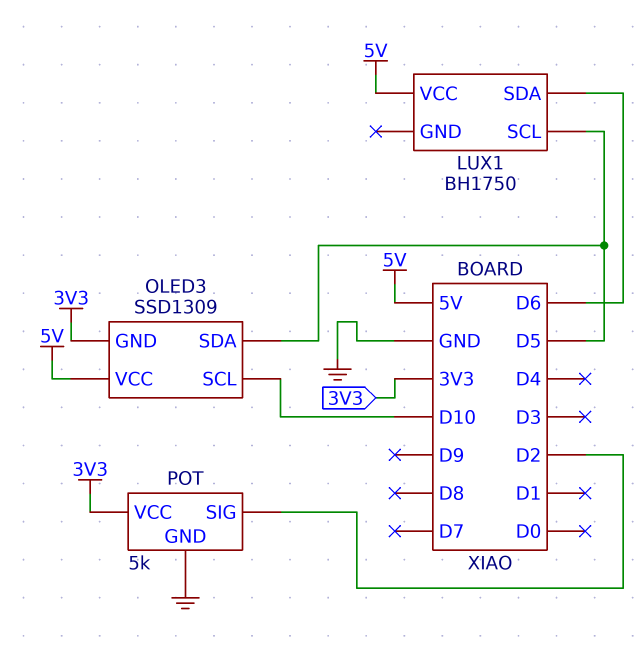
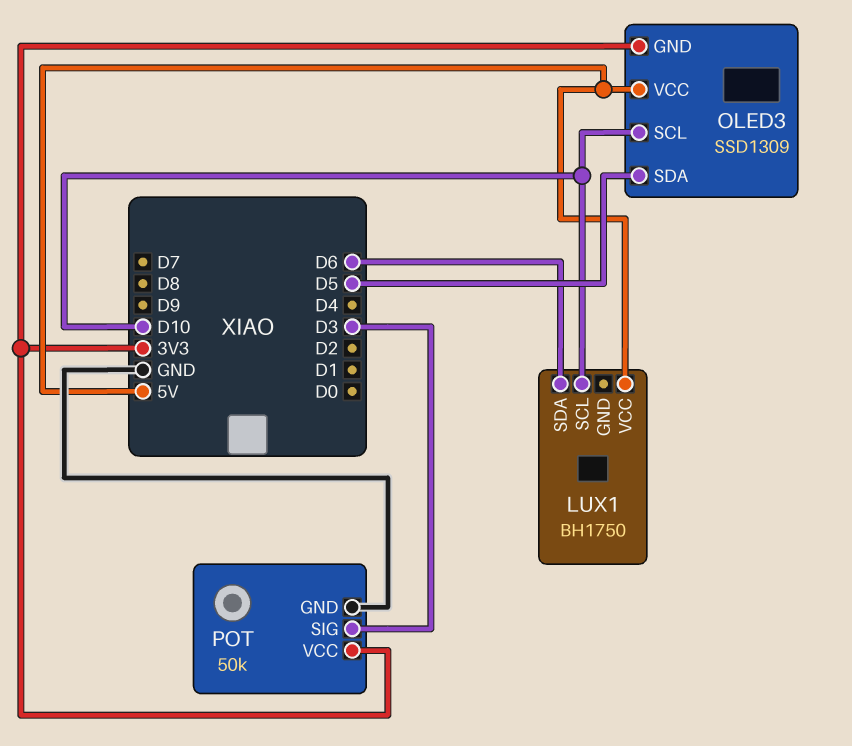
LUX1 pin SCL: D5 -> D10
POT: 5k -> 50k
POT pin SIG: D2 -> D3

